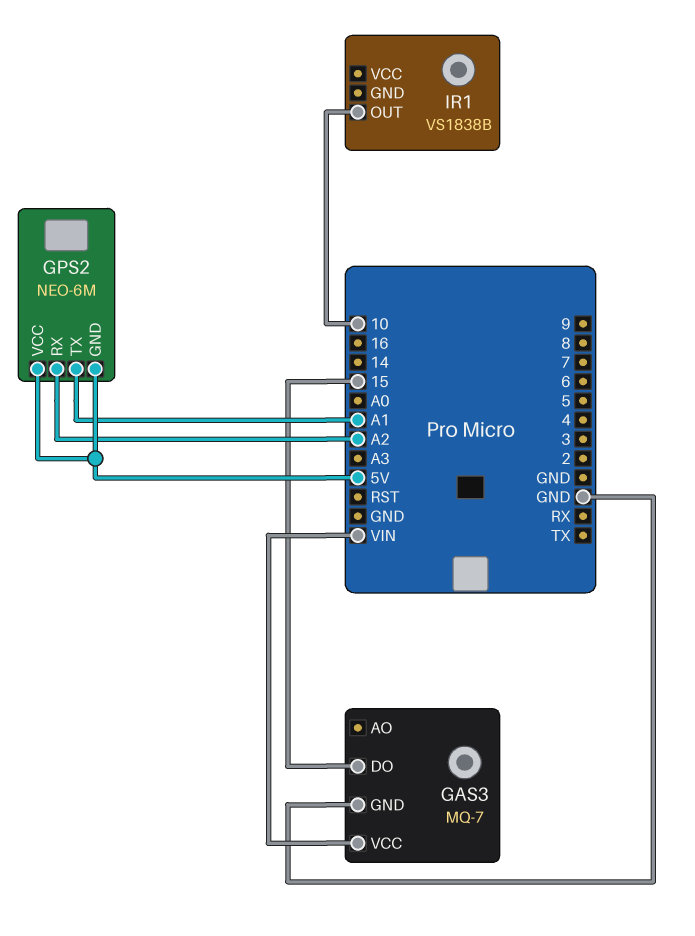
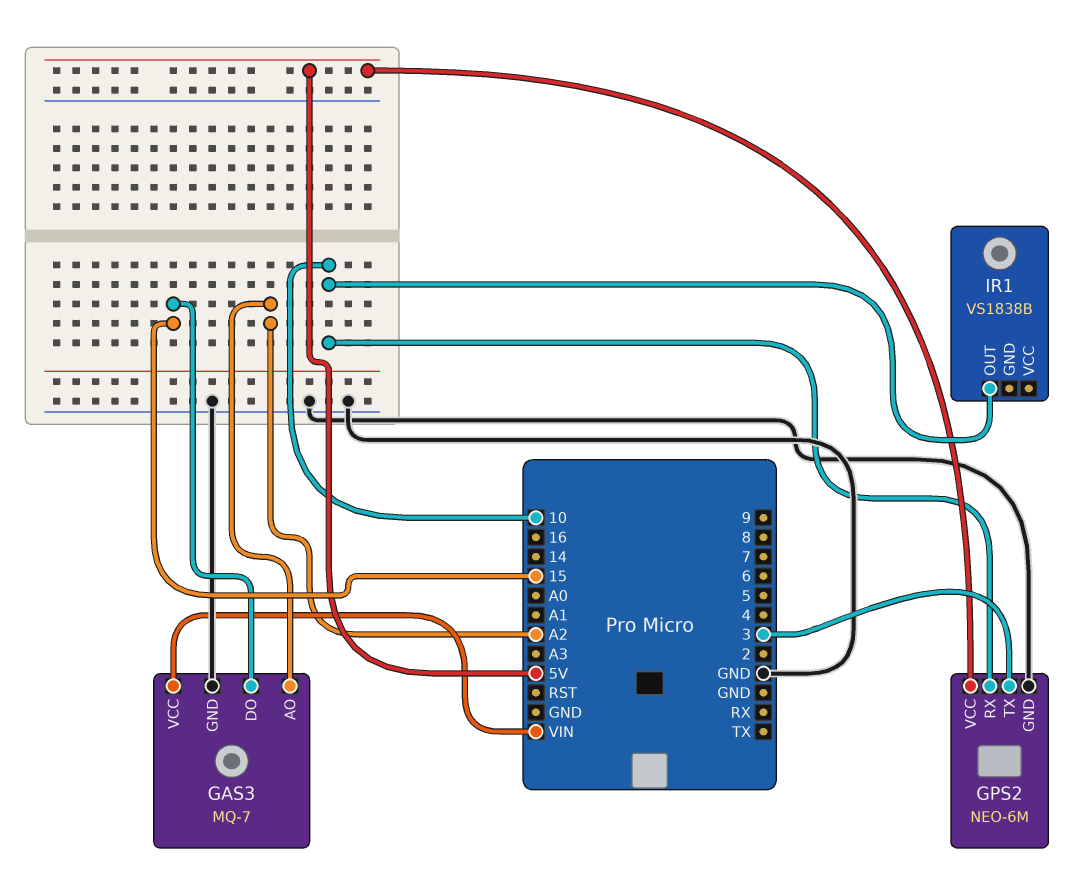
GAS3 pin AO: none -> A2
GPS2 pin GND: 5V -> GND
GPS2 pin RX: A2 -> 10
GPS2 pin TX: A1 -> 3

